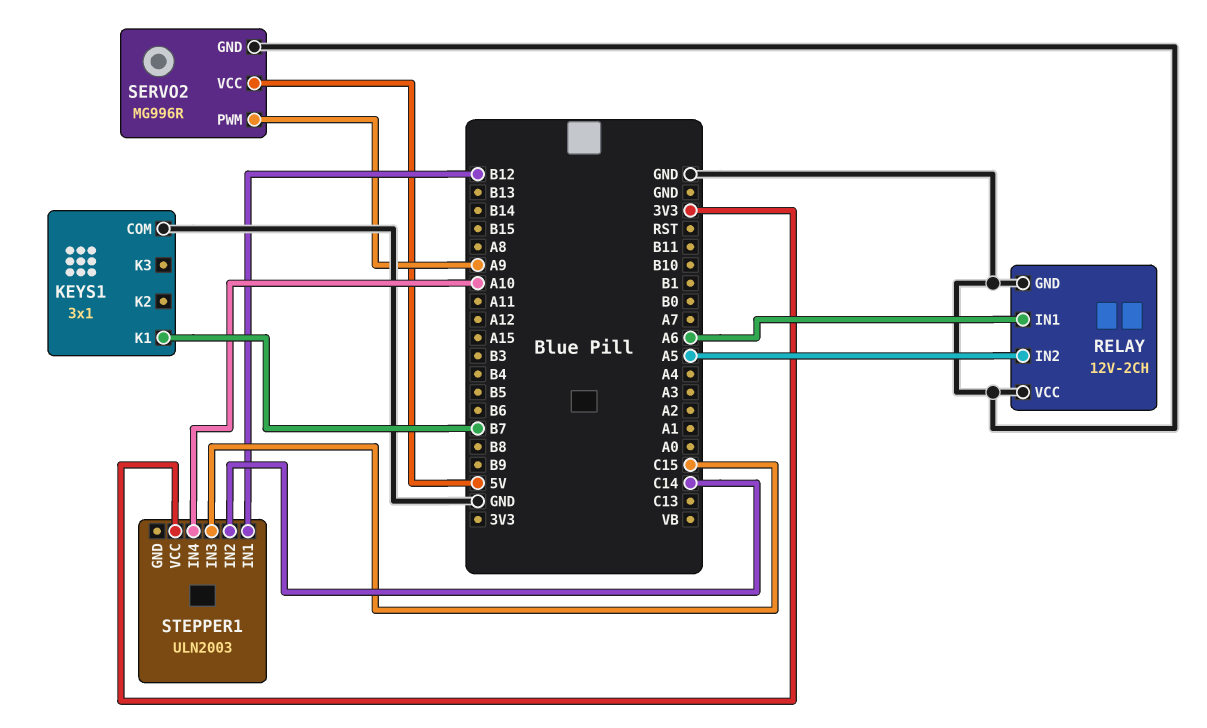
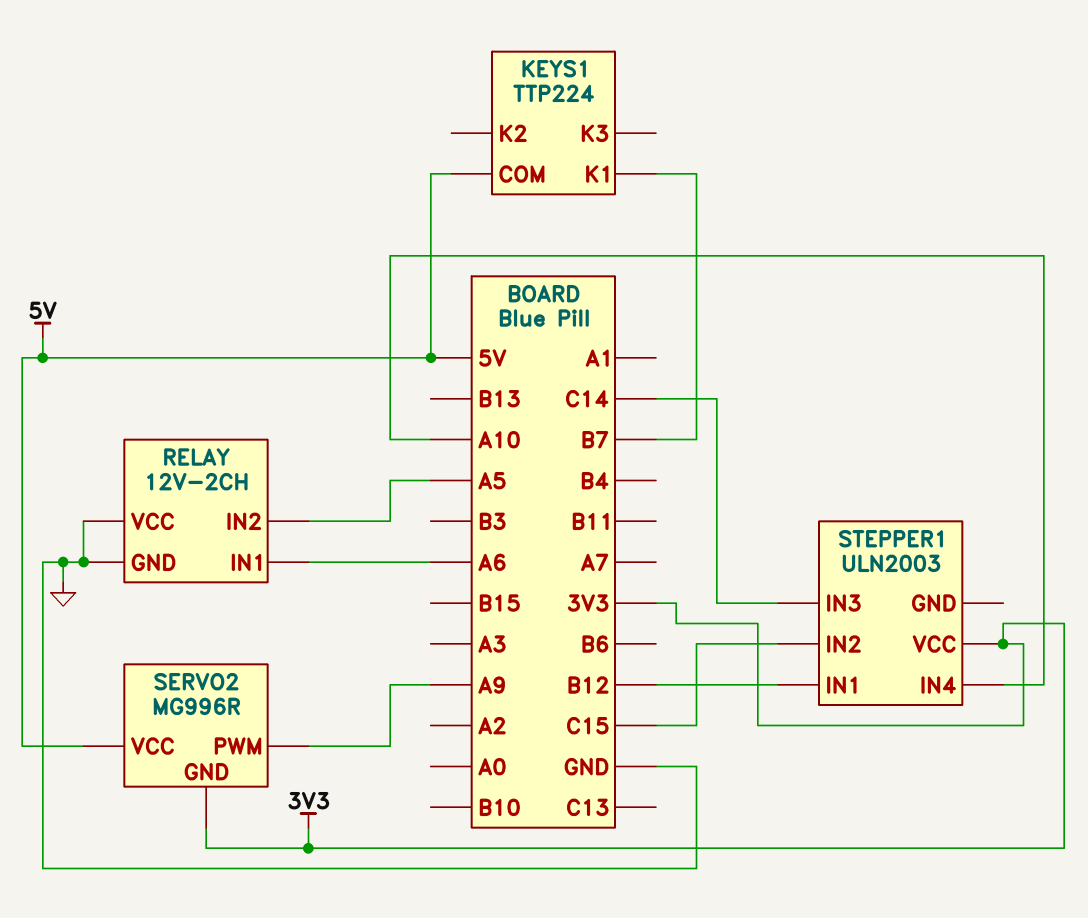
KEYS1: 3x1 -> TTP224
KEYS1 pin COM: GND -> 5V
SERVO2 pin GND: GND -> 3V3
STEPPER1 pin IN2: C14 -> C15
STEPPER1 pin IN3: C15 -> C14

